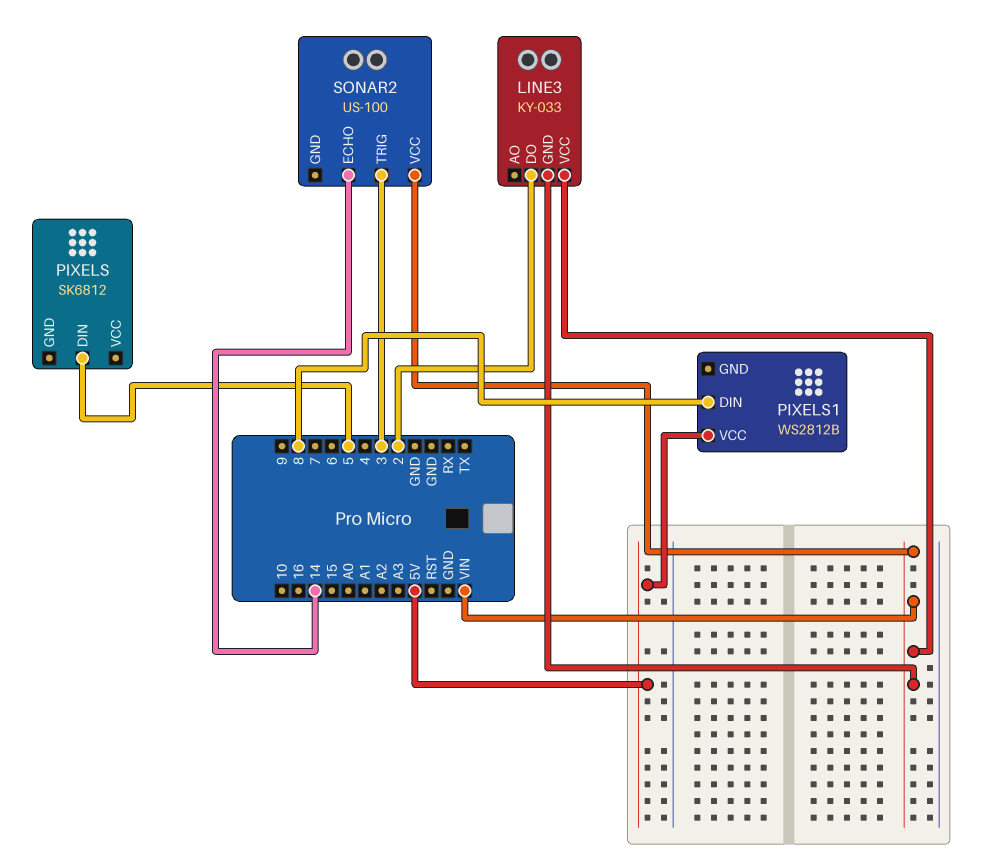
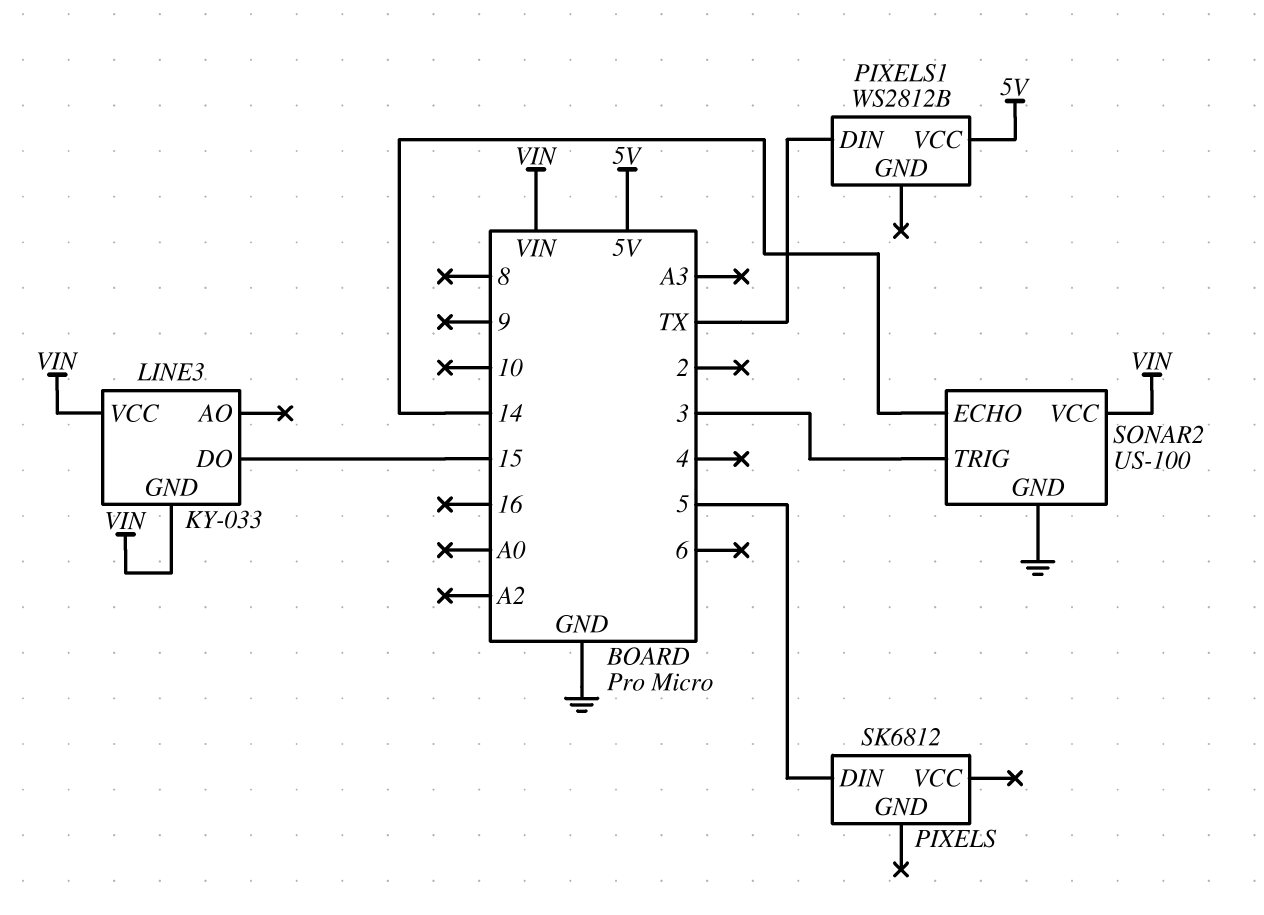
LINE3 pin DO: 2 -> 15
PIXELS1 pin DIN: 8 -> TX
SONAR2 pin GND: none -> GND

